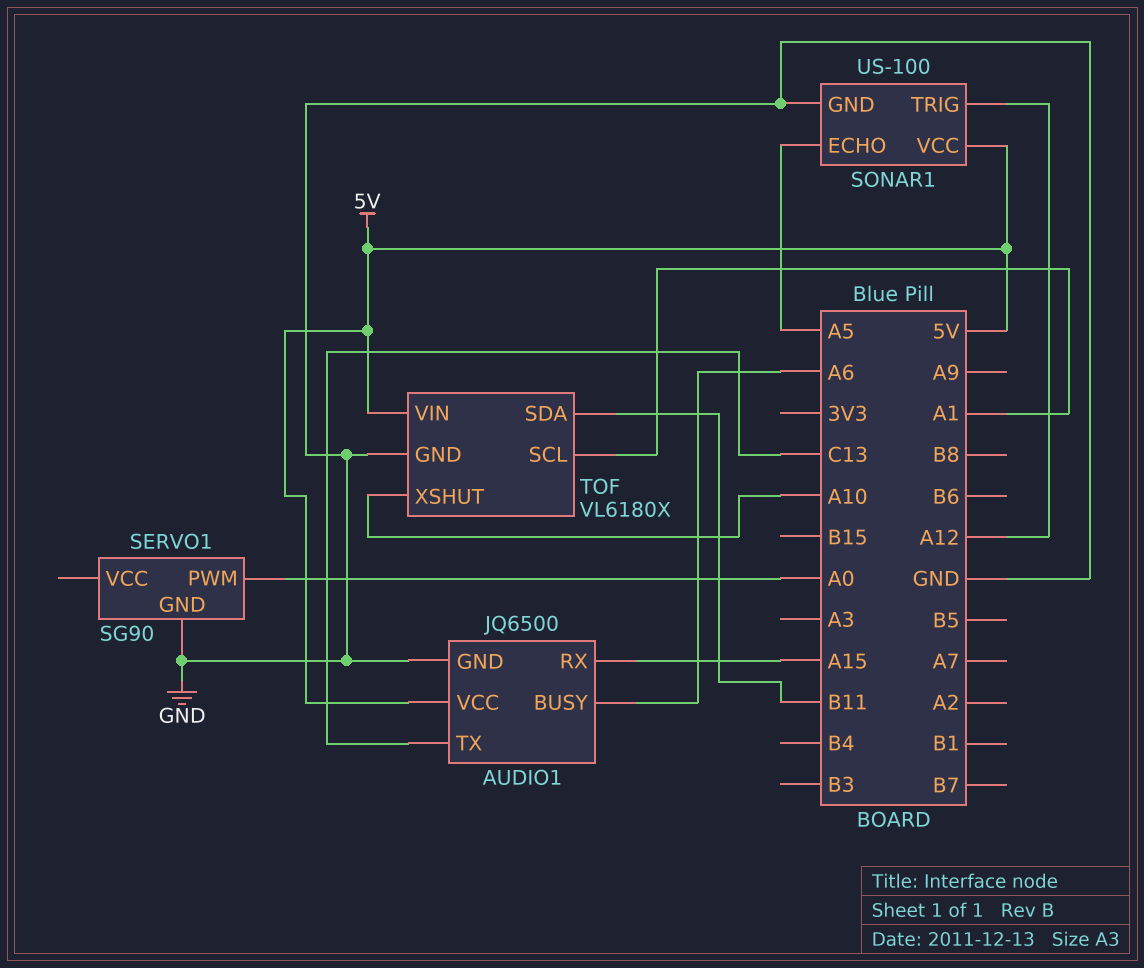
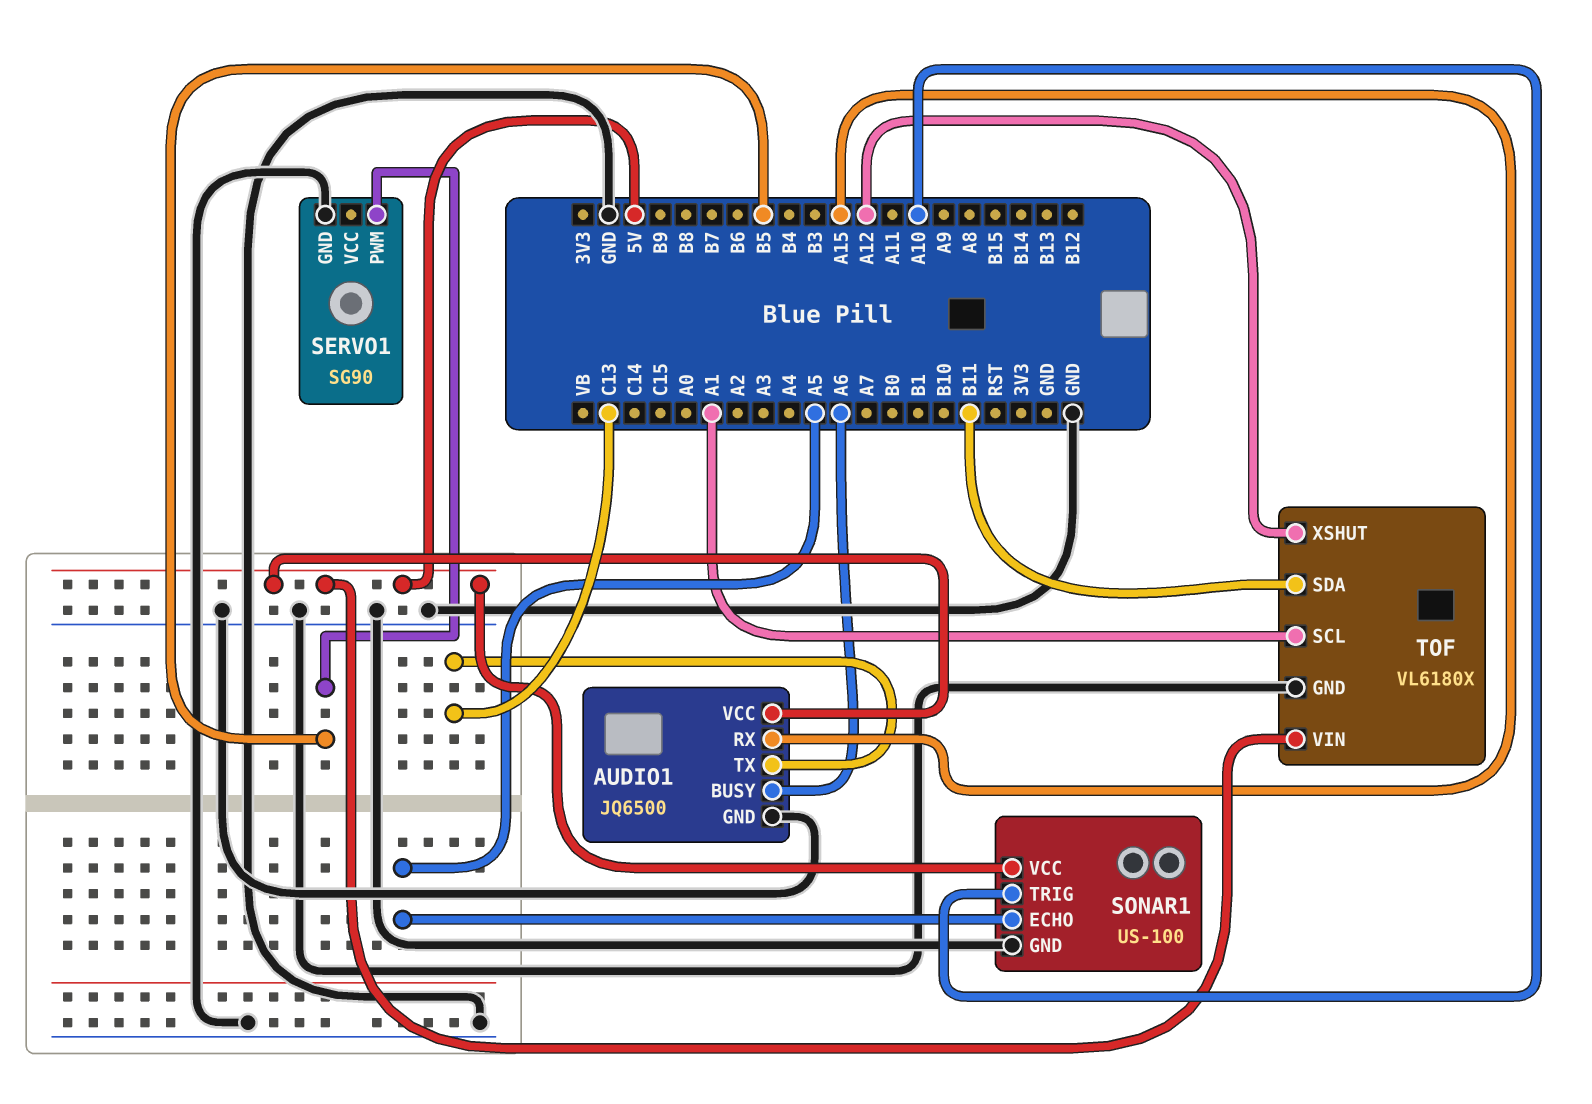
SERVO1 pin PWM: A0 -> B5
SONAR1 pin TRIG: A12 -> A10
TOF pin XSHUT: A10 -> A12

